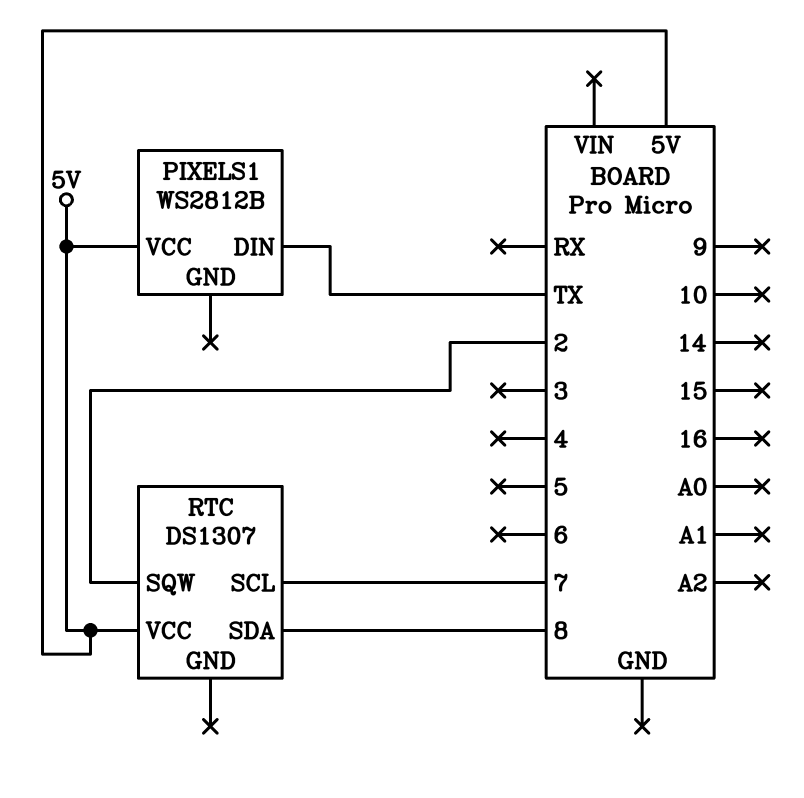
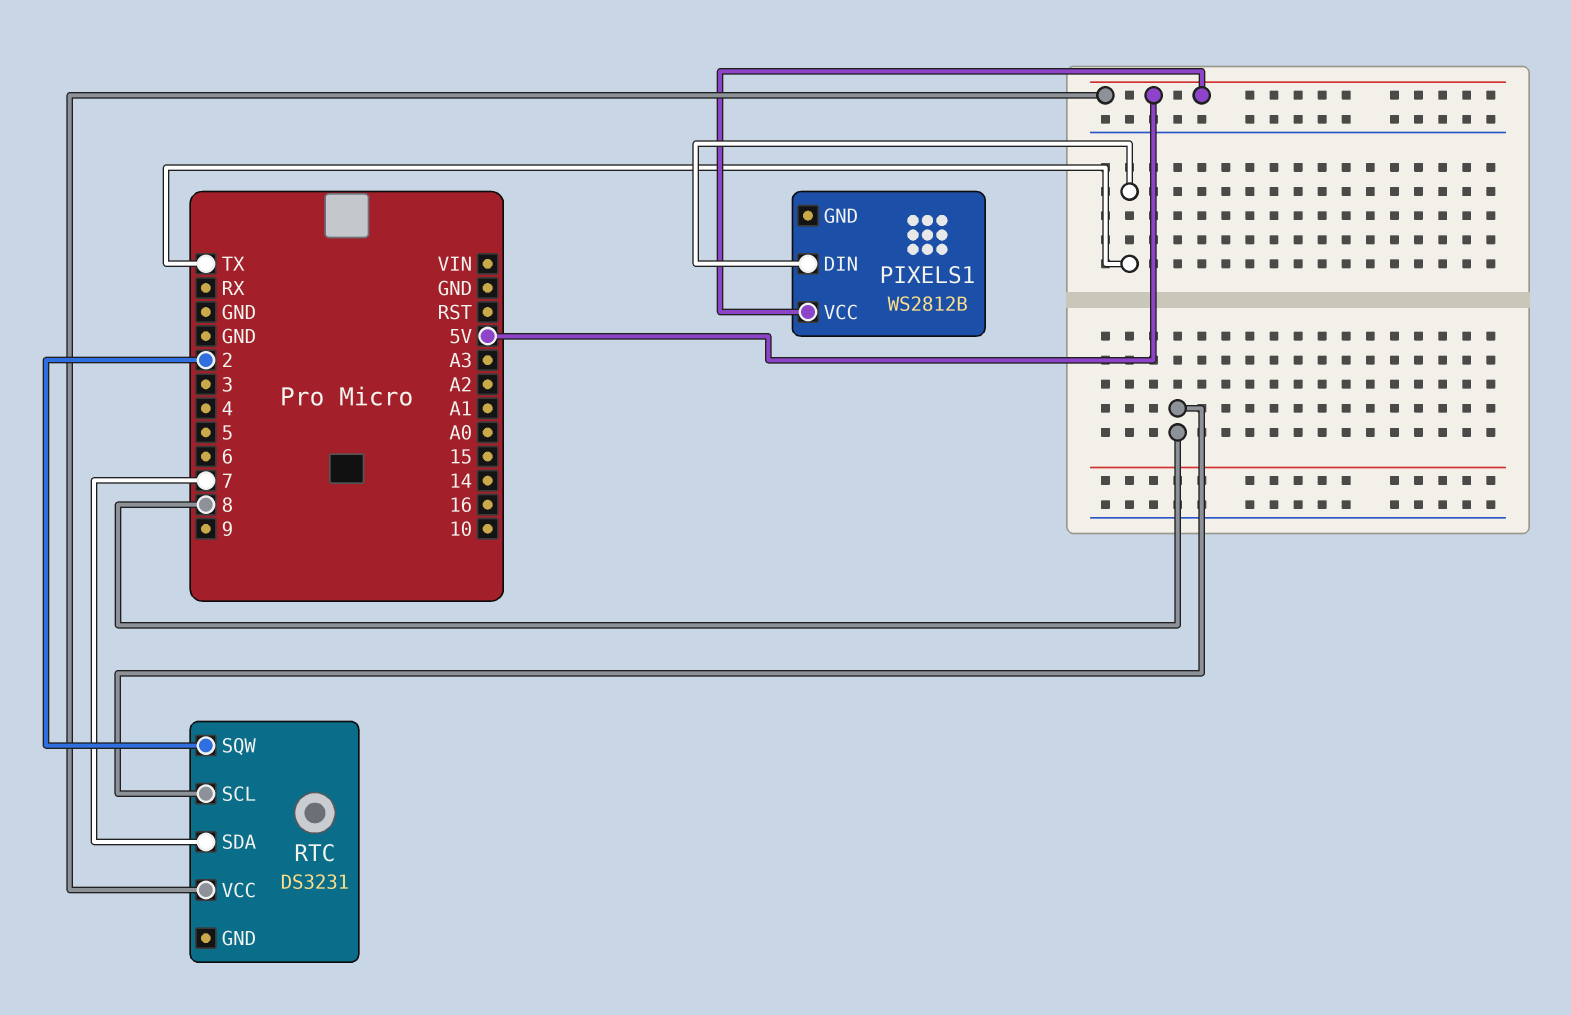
RTC: DS1307 -> DS3231
RTC pin SCL: 7 -> 8
RTC pin SDA: 8 -> 7

